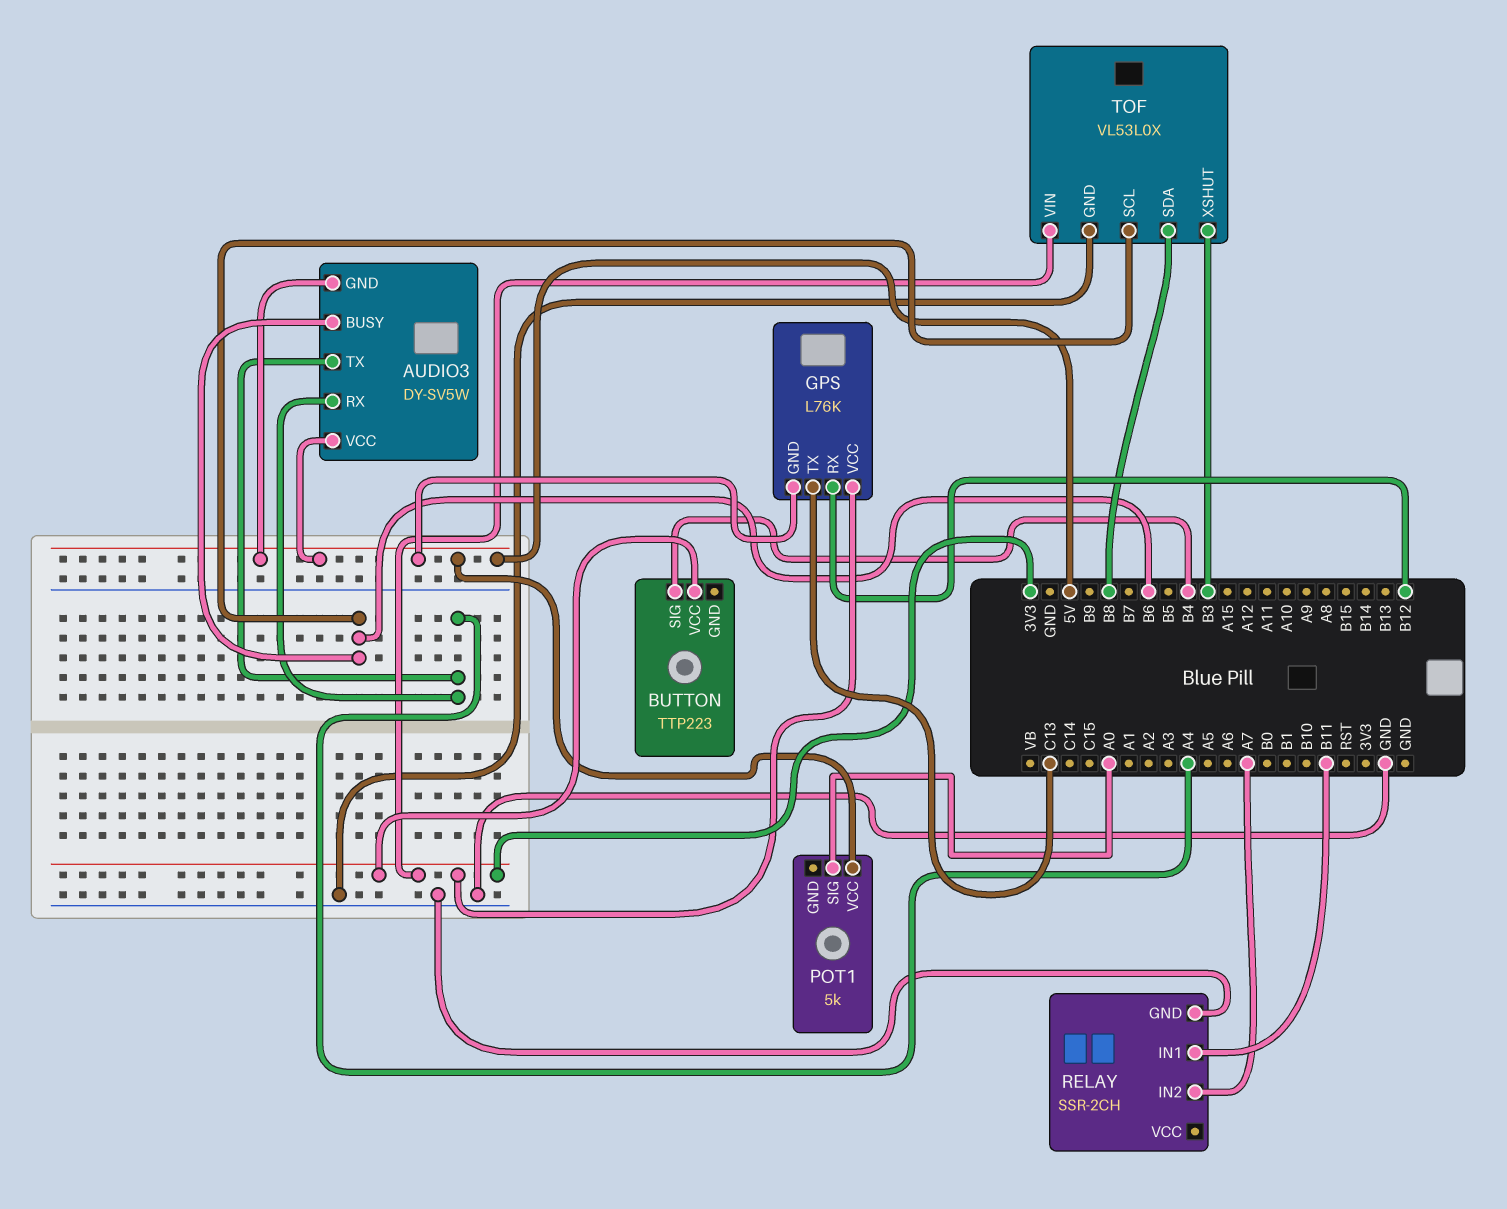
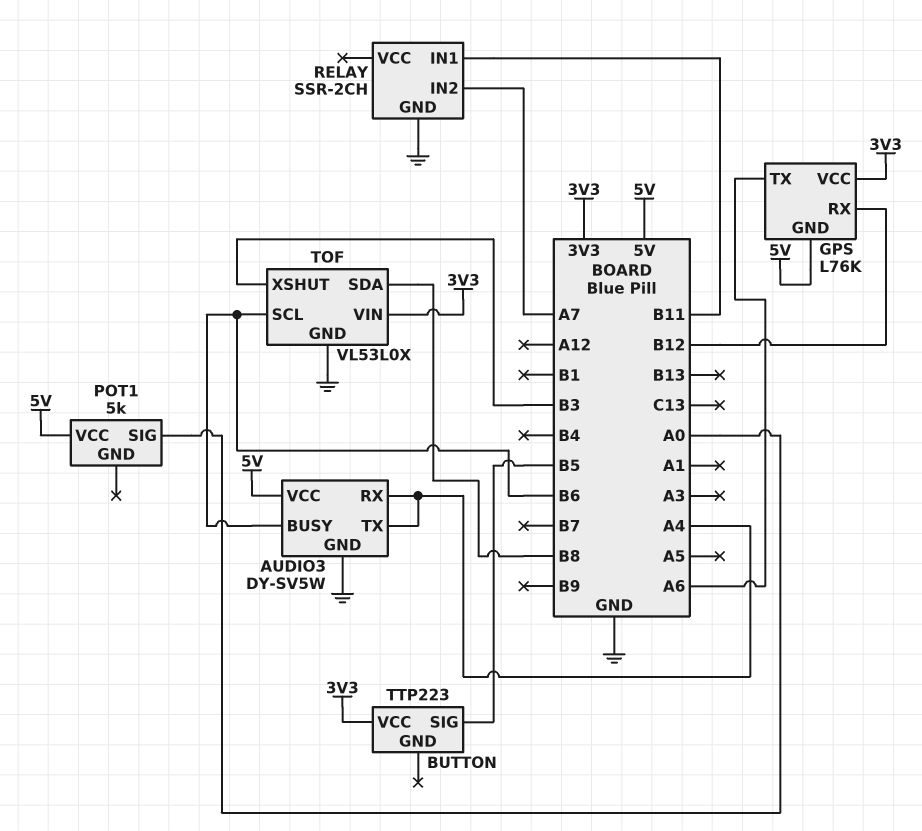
AUDIO3 pin GND: 5V -> GND
BUTTON pin SIG: B4 -> B5
GPS pin TX: C13 -> A6

